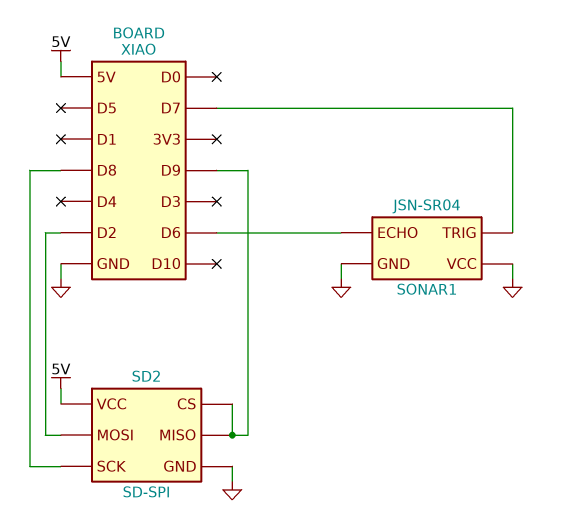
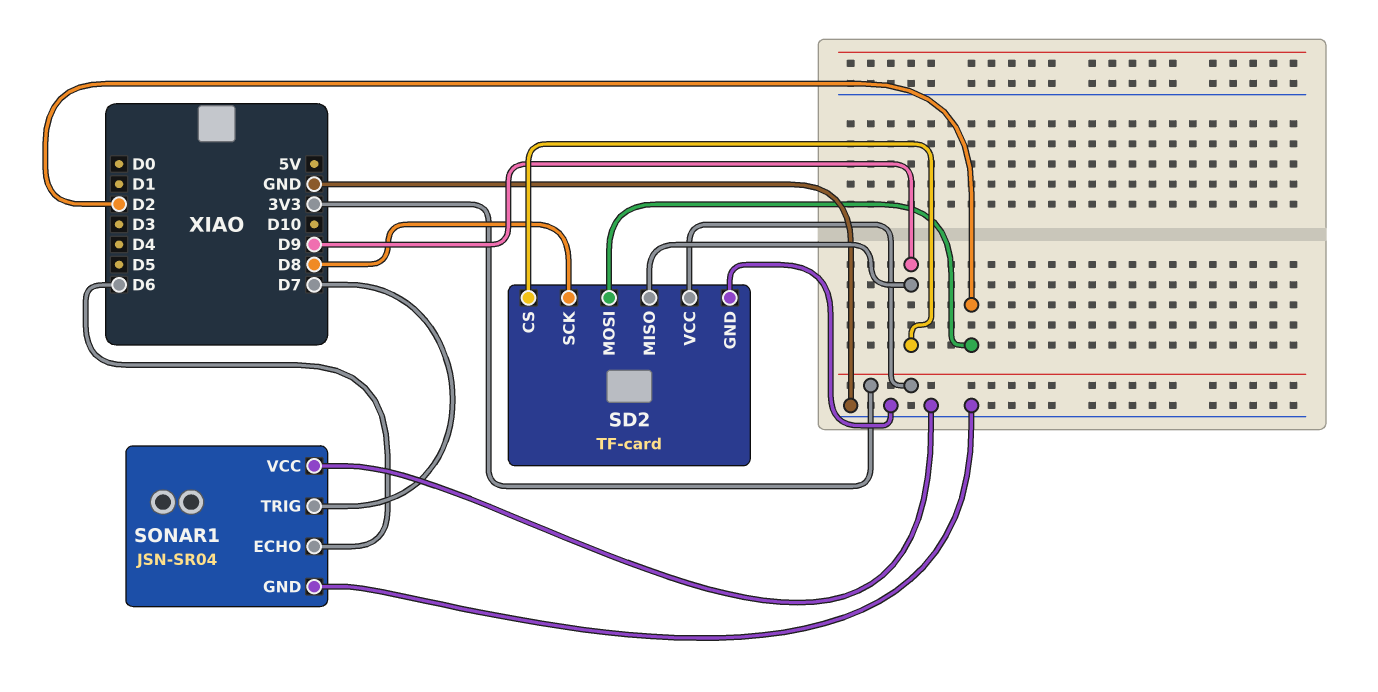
SD2: SD-SPI -> TF-card
SD2 pin VCC: 5V -> 3V3

